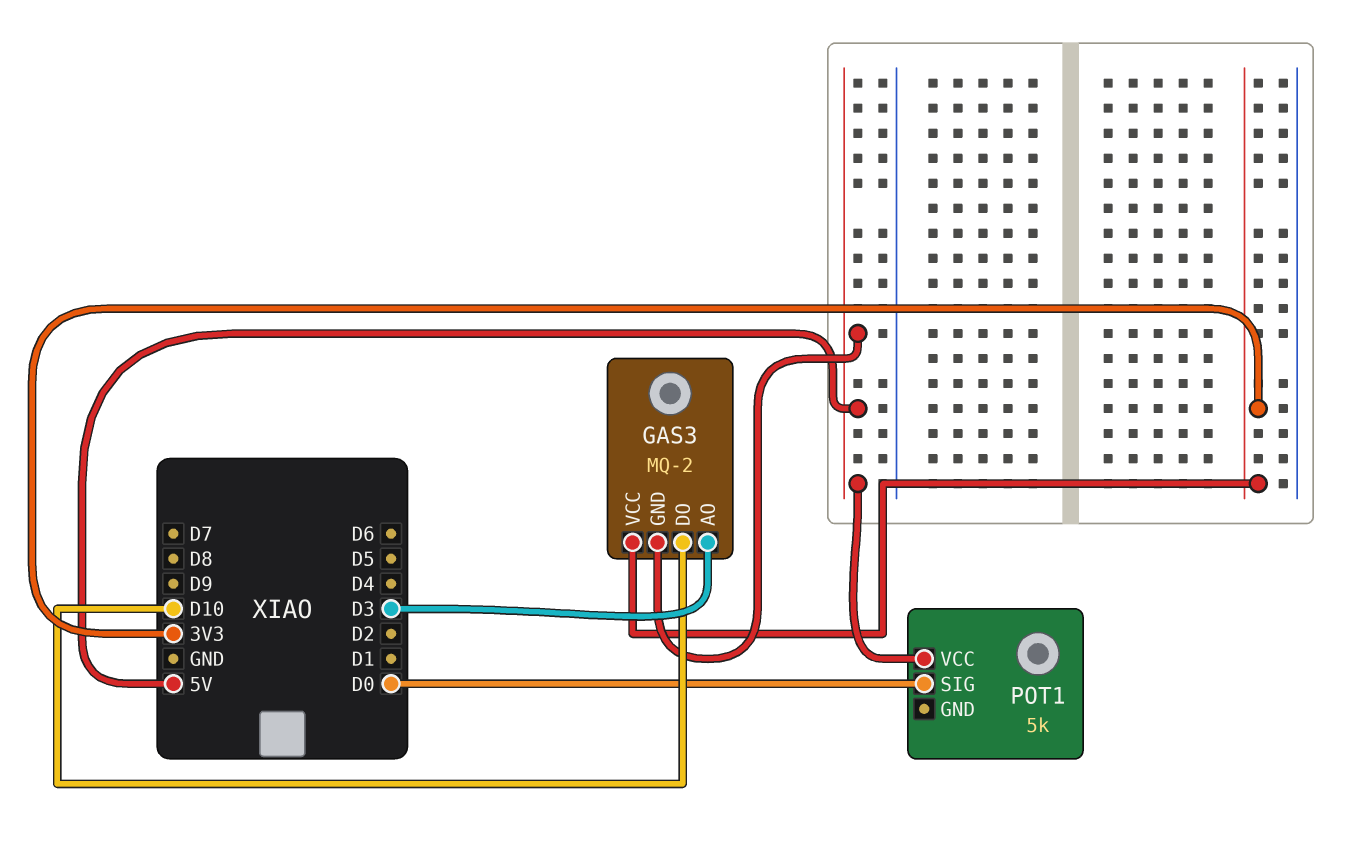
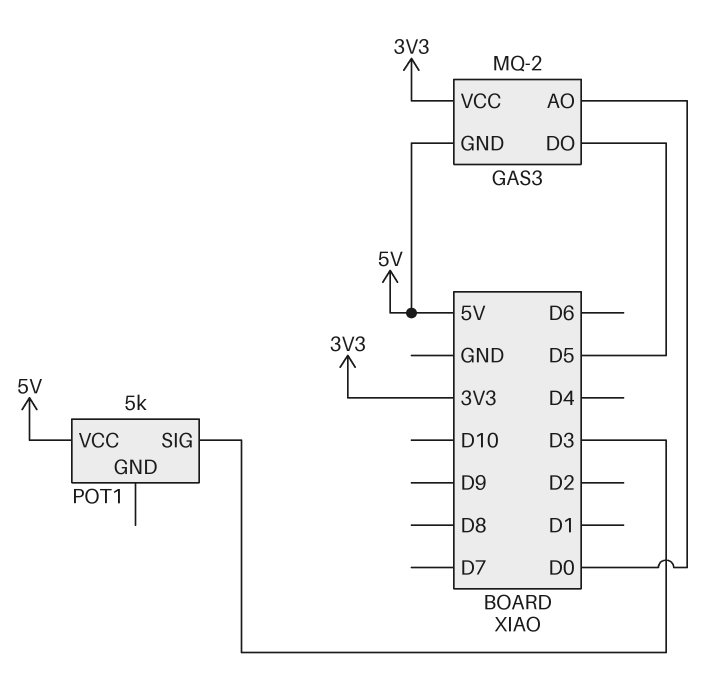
GAS3 pin AO: D3 -> D0
GAS3 pin DO: D10 -> D5
POT1 pin SIG: D0 -> D3

